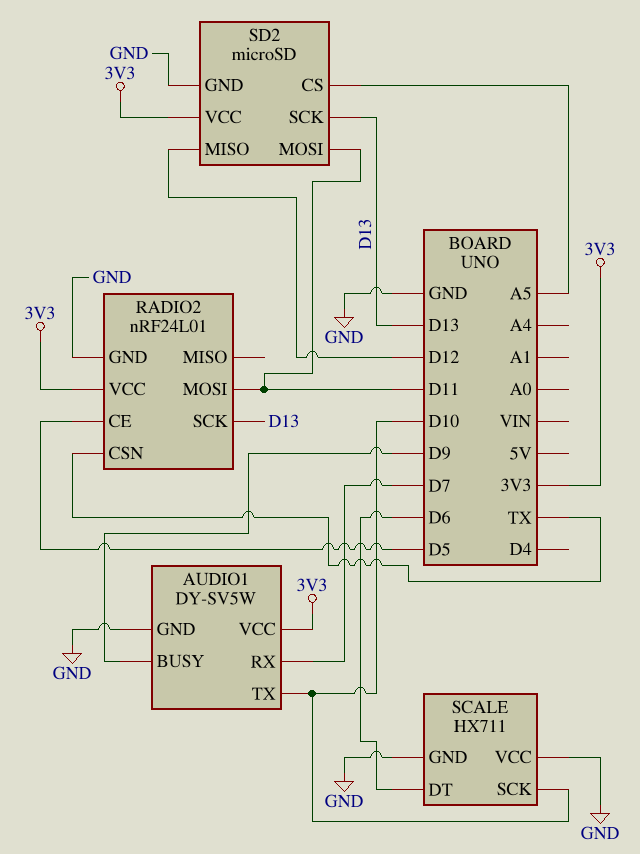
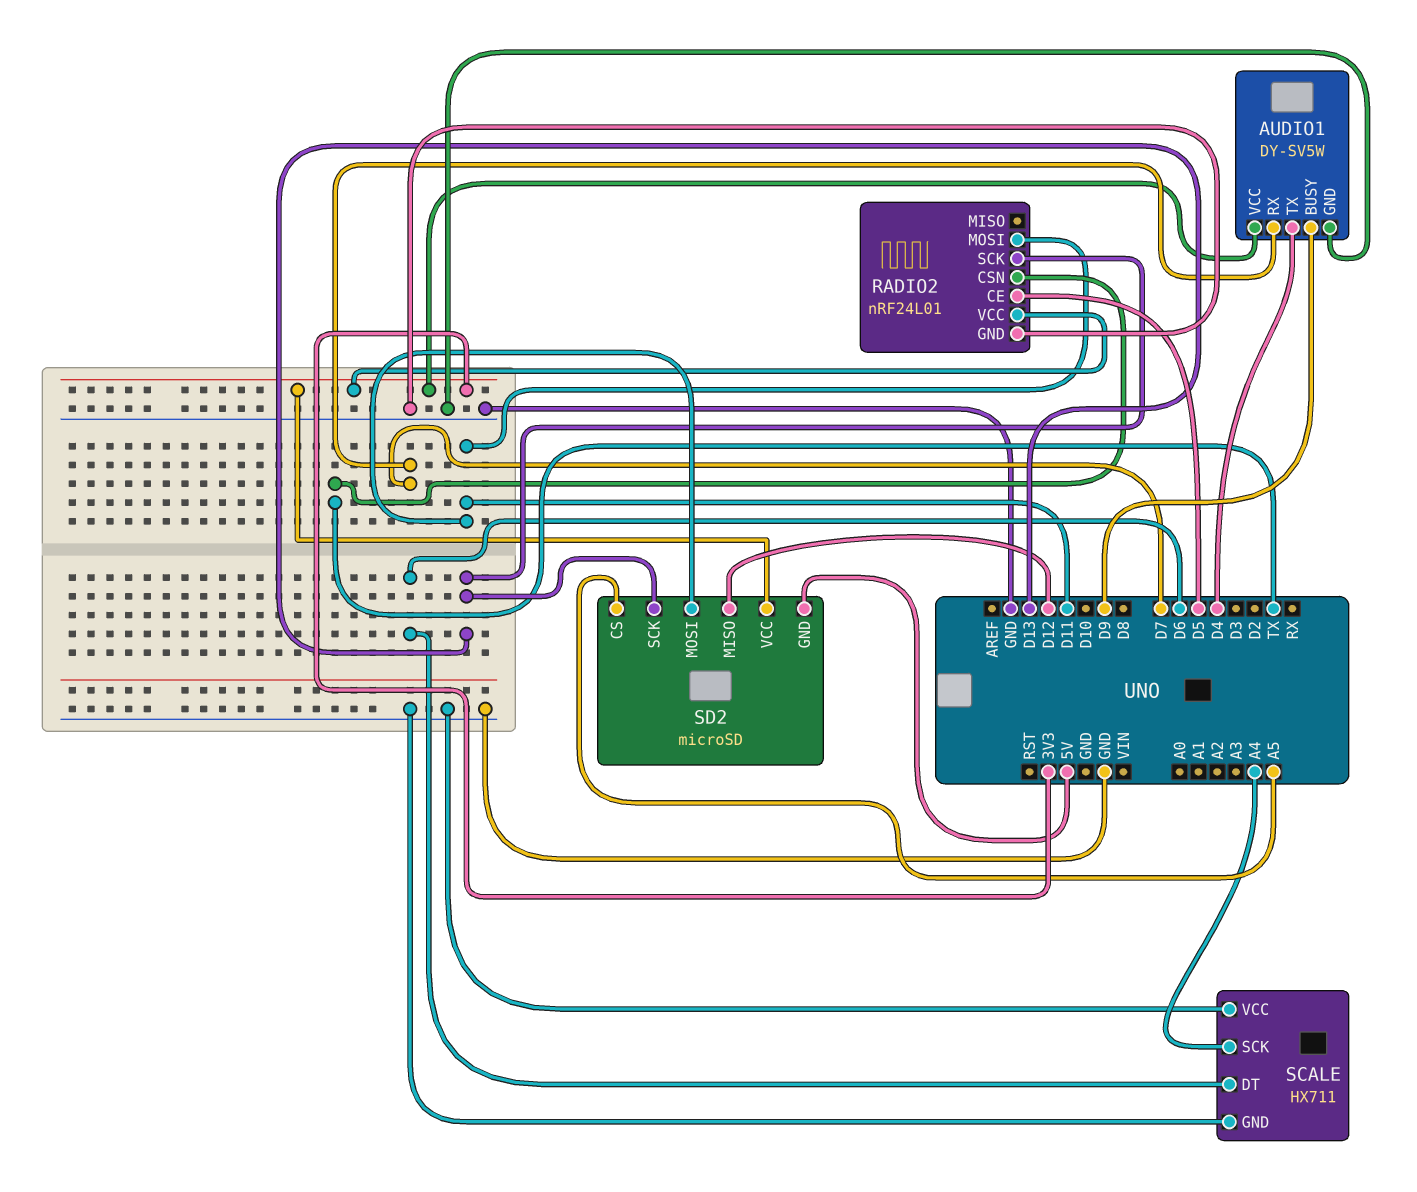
AUDIO1 pin TX: D10 -> D4
SCALE pin SCK: D10 -> A4
SD2 pin GND: GND -> 5V

